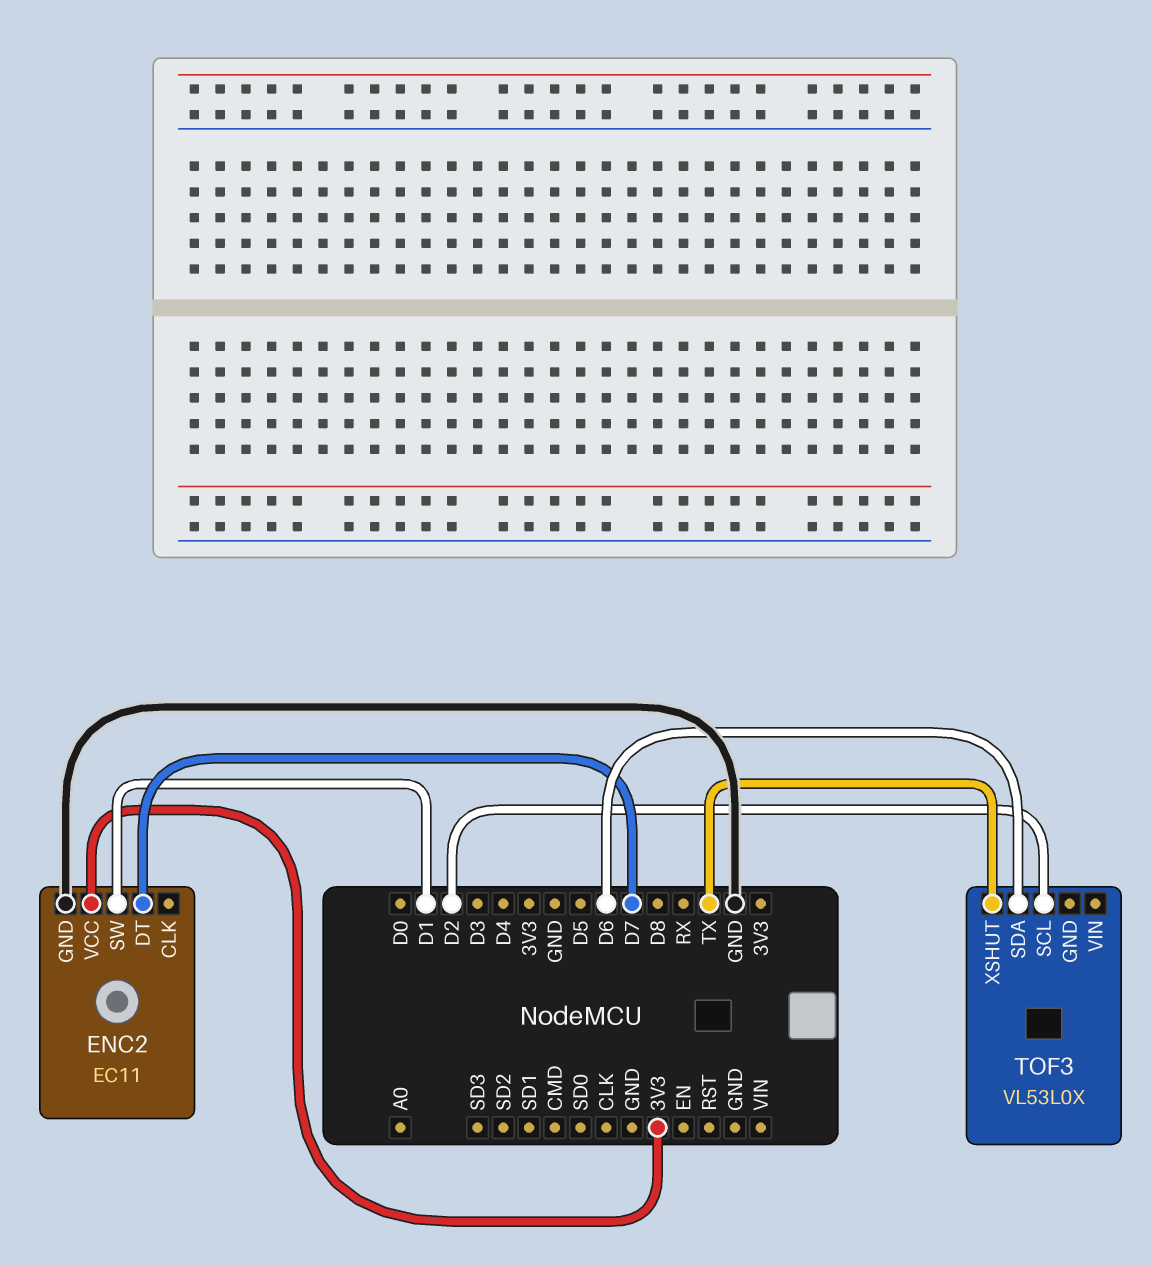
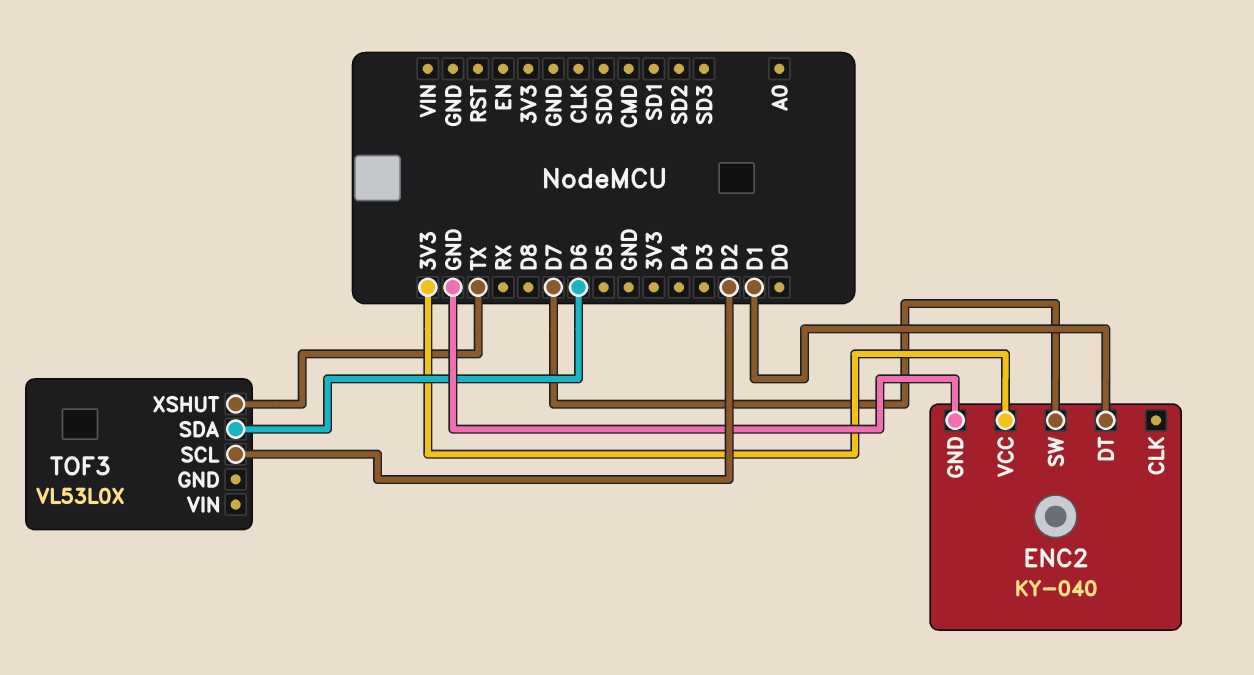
ENC2: EC11 -> KY-040
ENC2 pin DT: D7 -> D1
ENC2 pin SW: D1 -> D7

